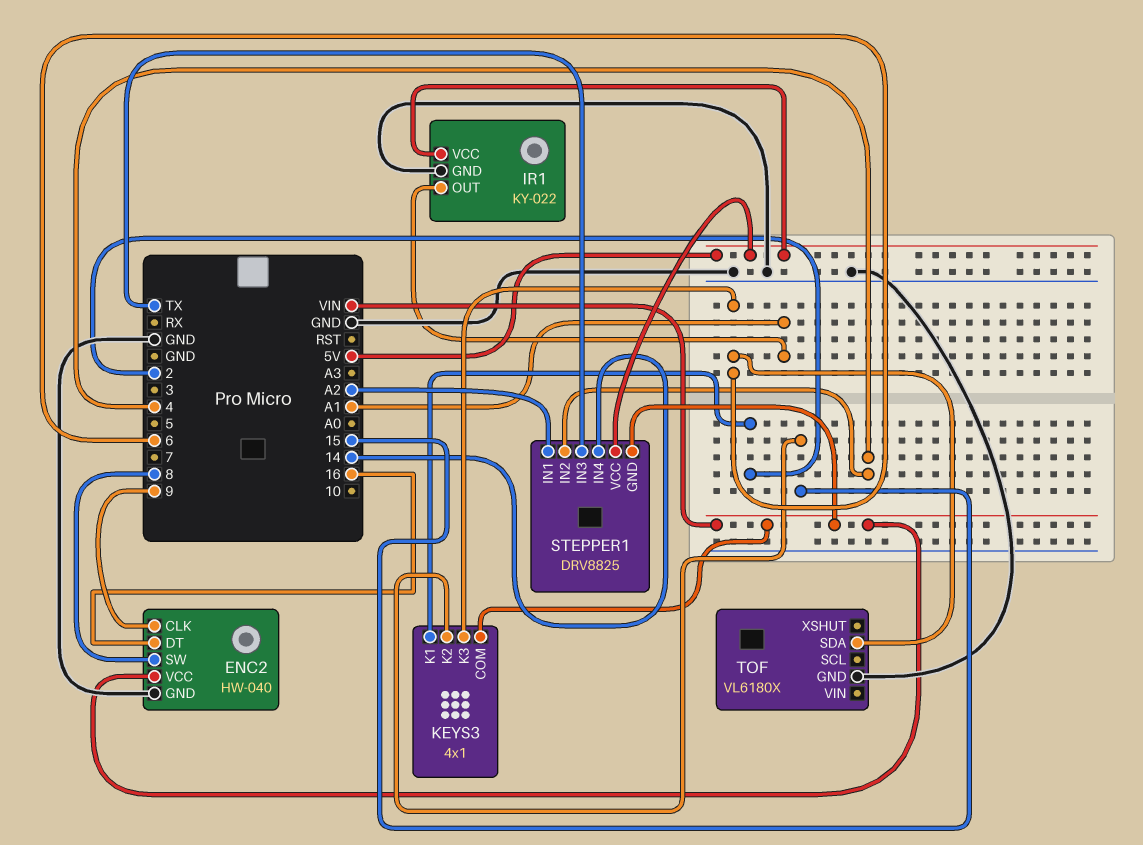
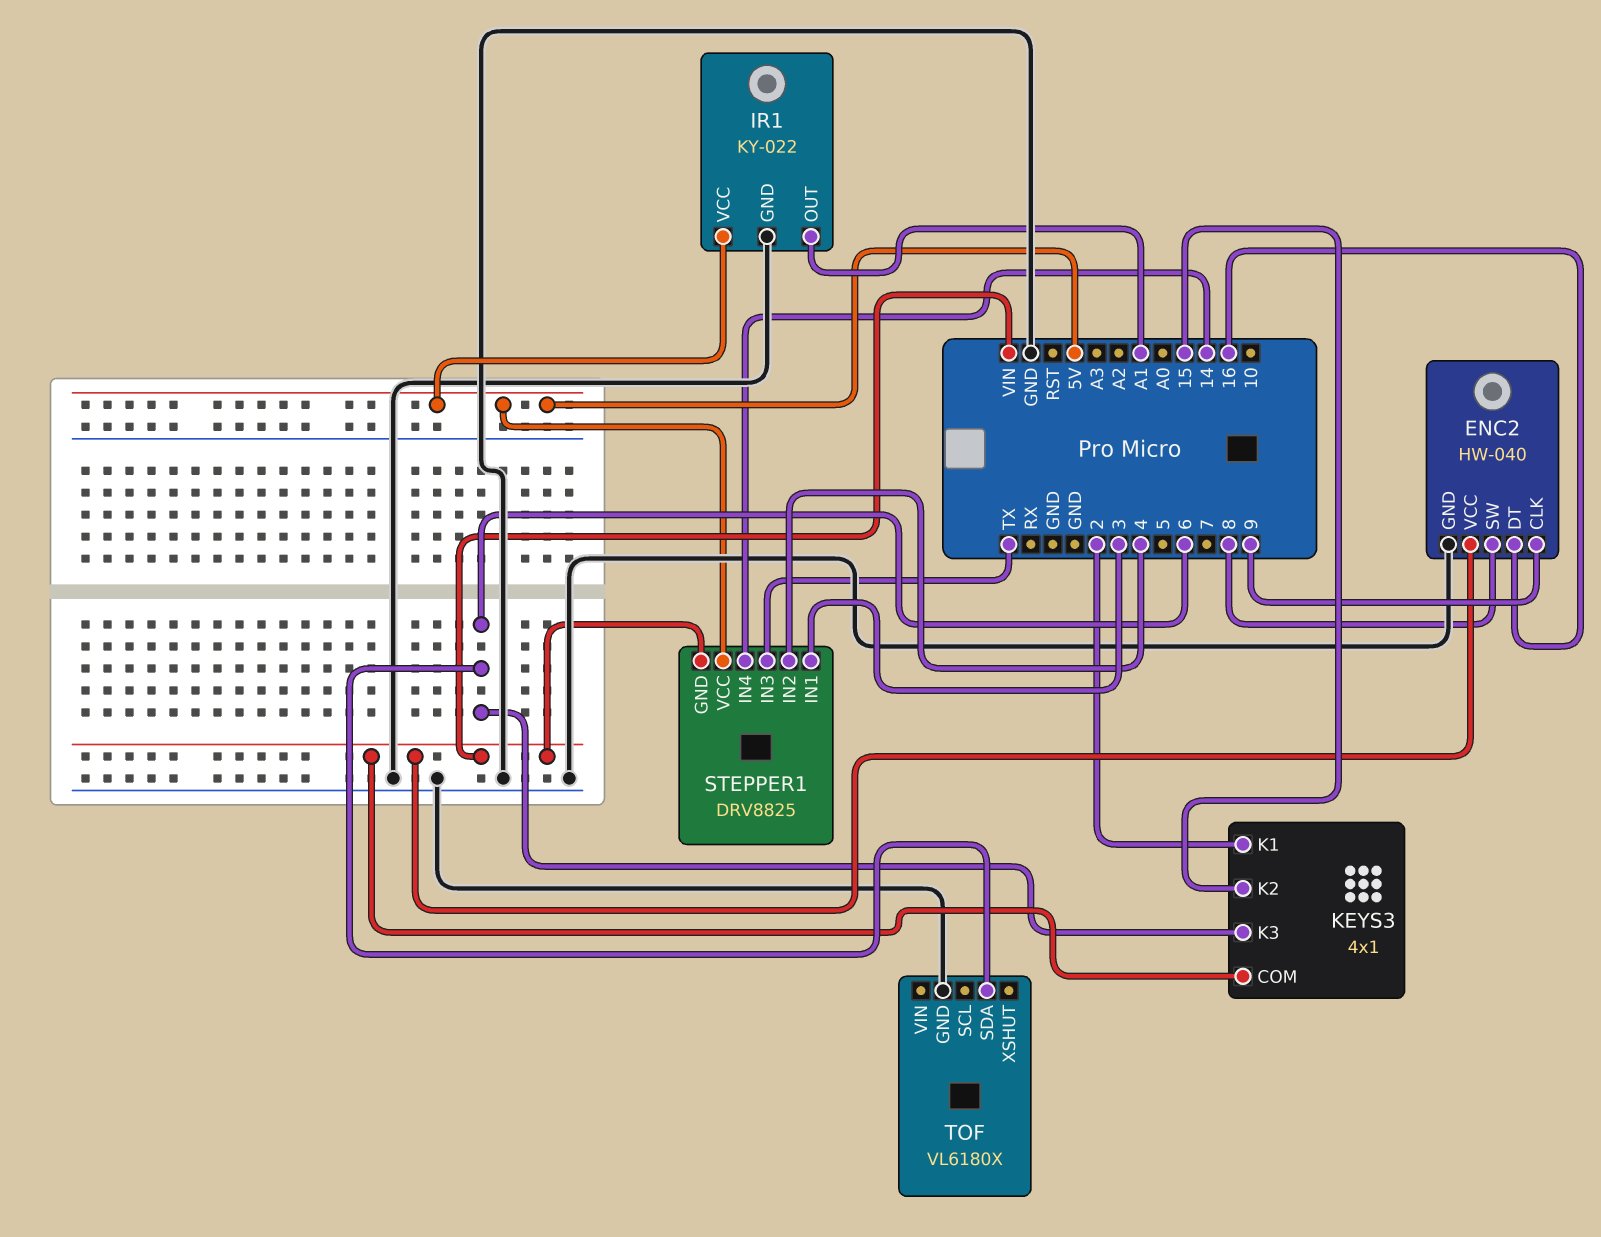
STEPPER1 pin IN1: A2 -> 3

